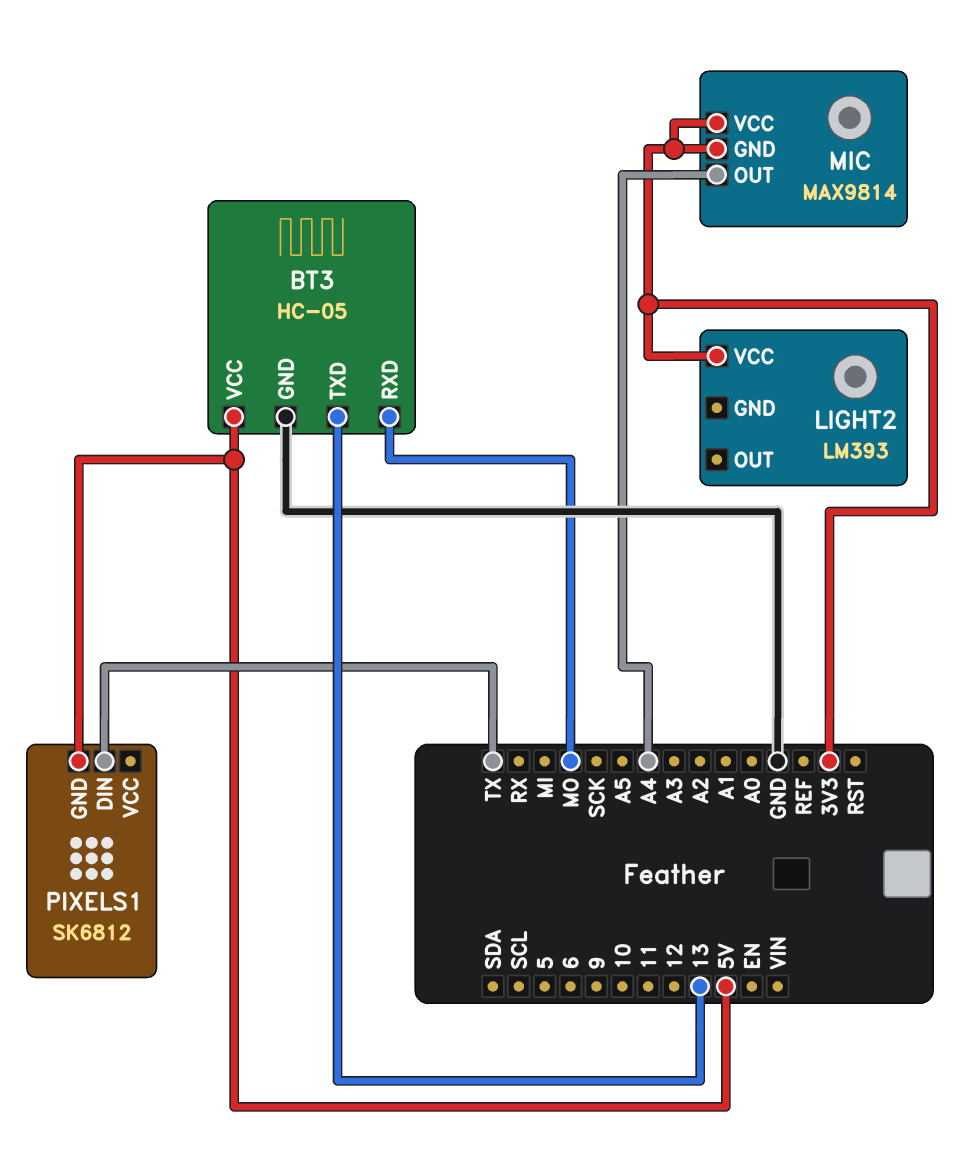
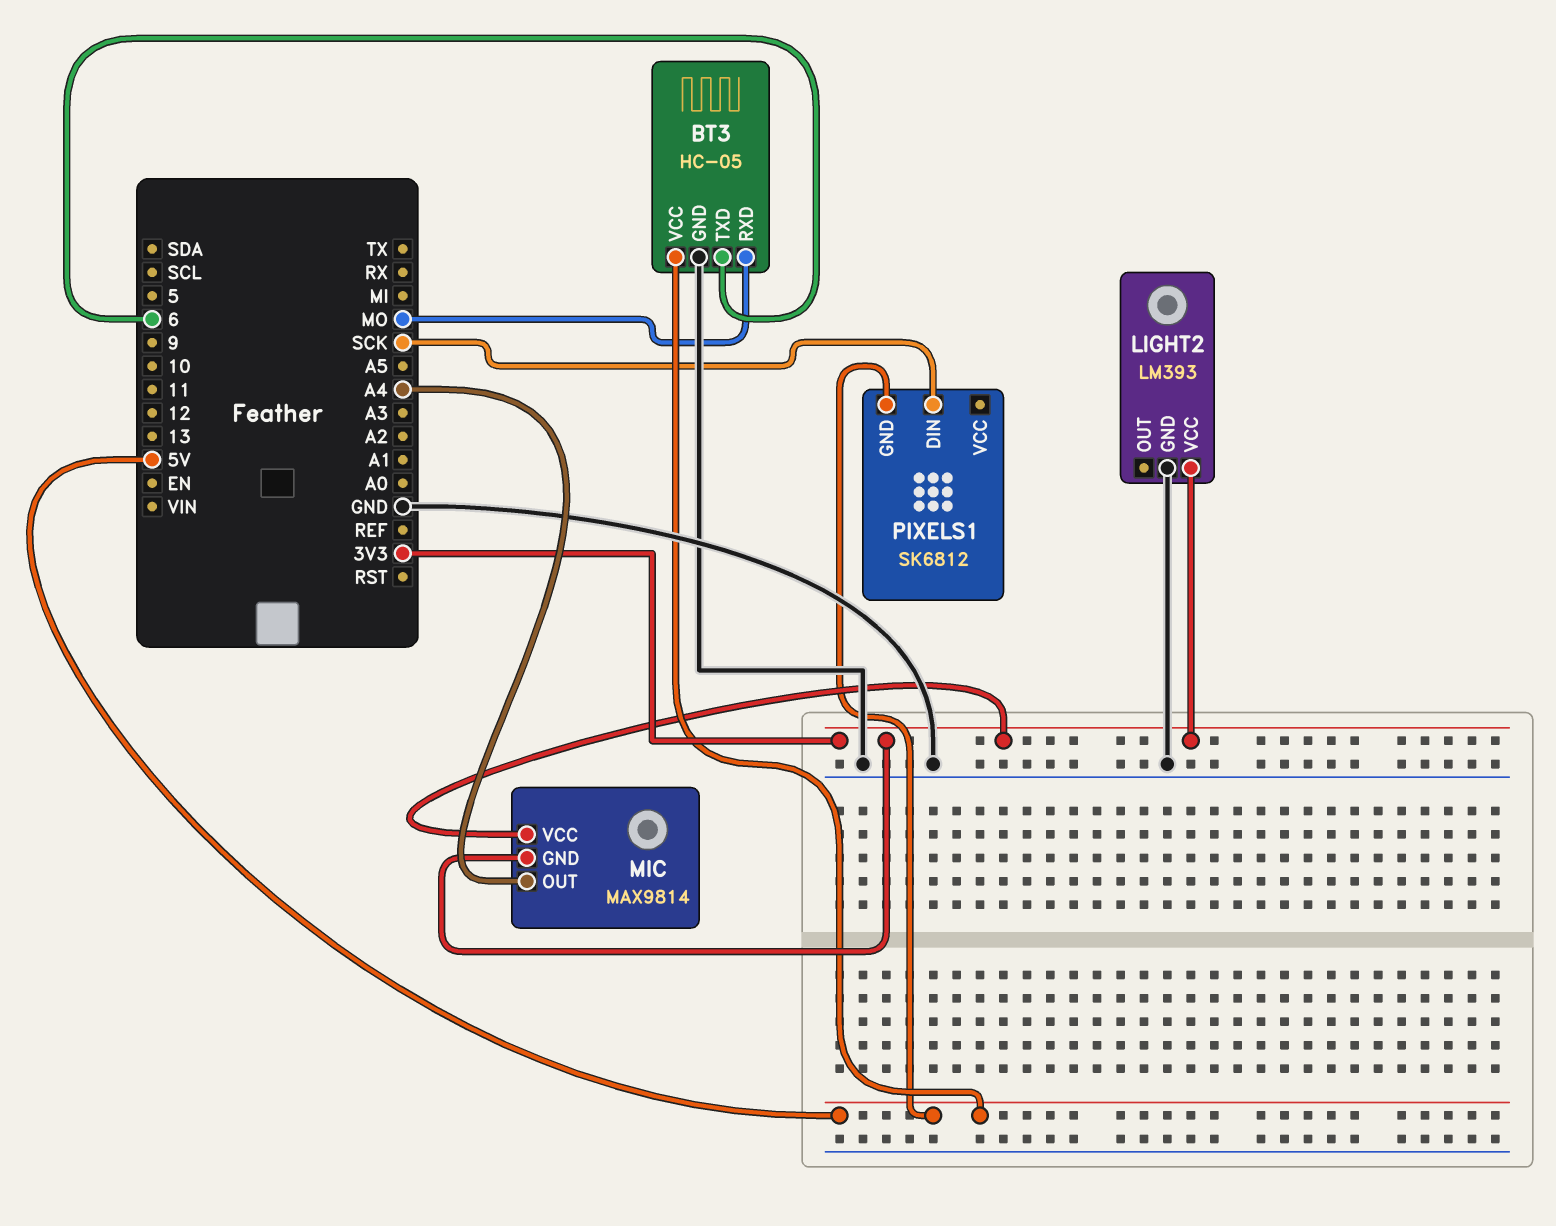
BT3 pin TXD: 13 -> 6
LIGHT2 pin GND: none -> GND
PIXELS1 pin DIN: TX -> SCK

